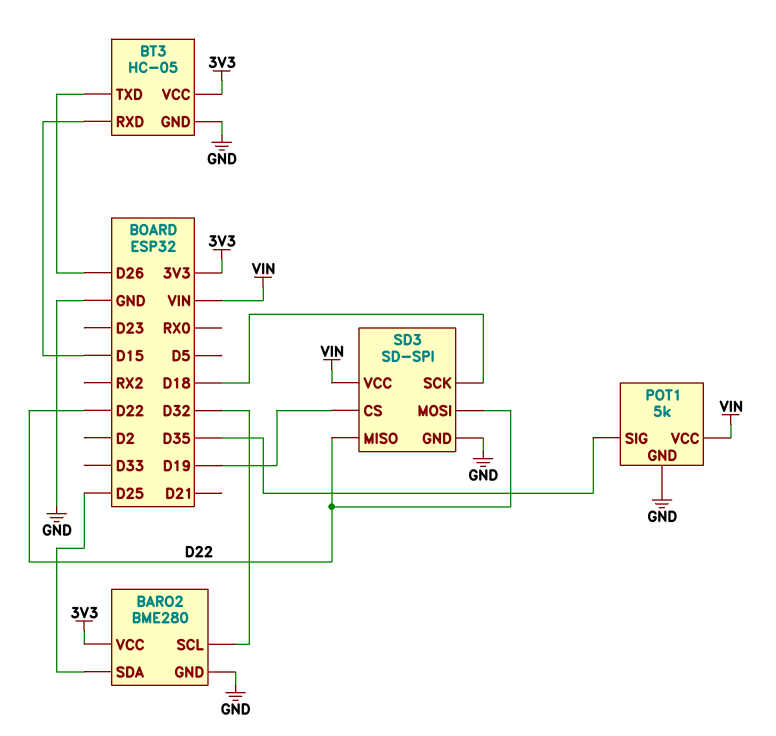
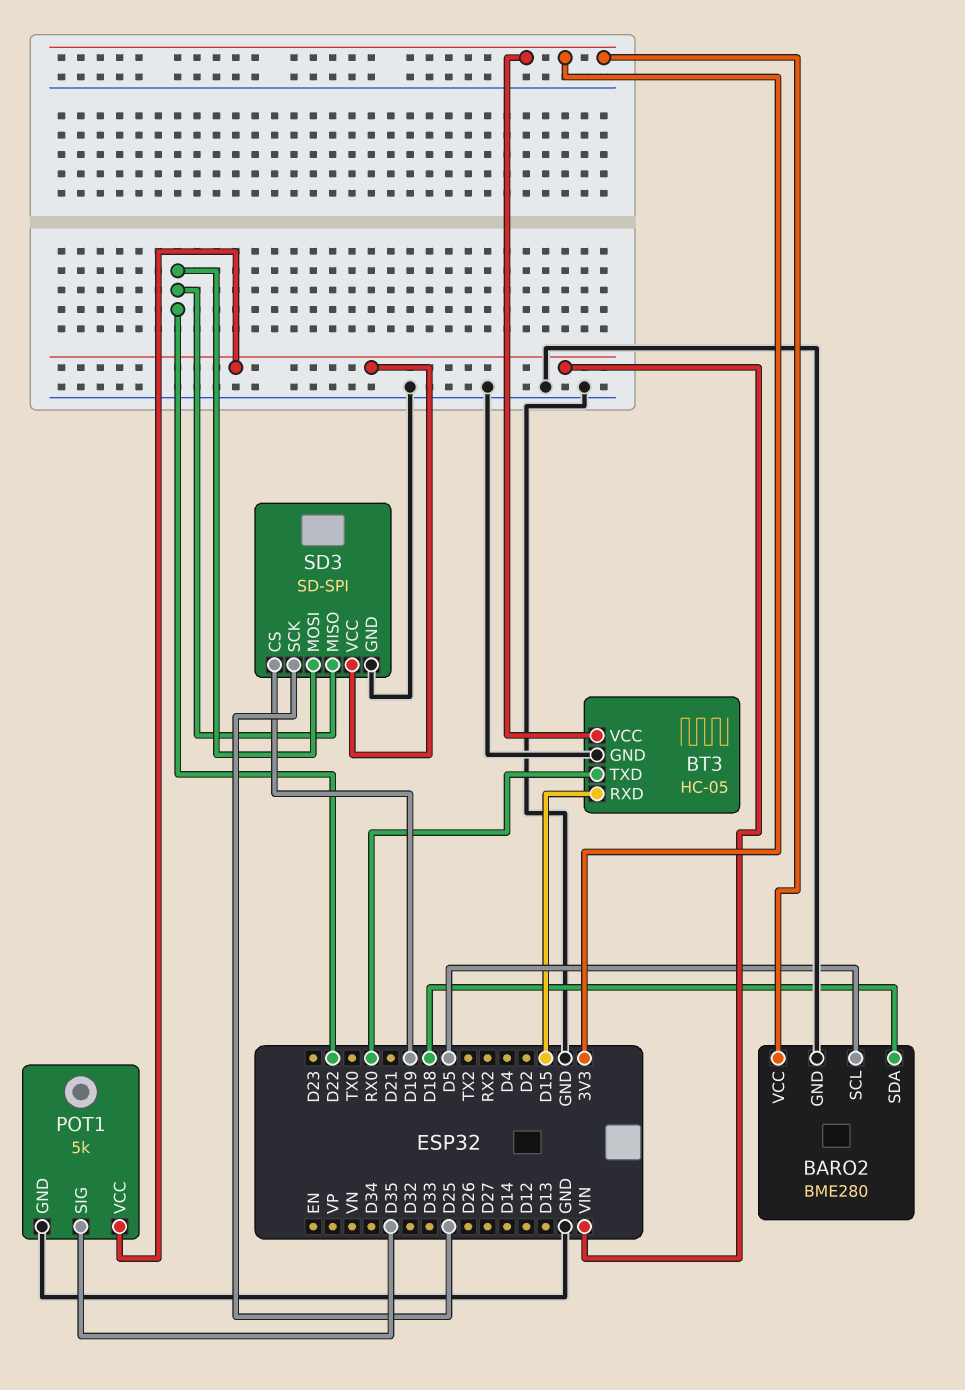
BARO2 pin SCL: D32 -> D5
BARO2 pin SDA: D25 -> D18
BT3 pin TXD: D26 -> RX0
SD3 pin SCK: D18 -> D25

